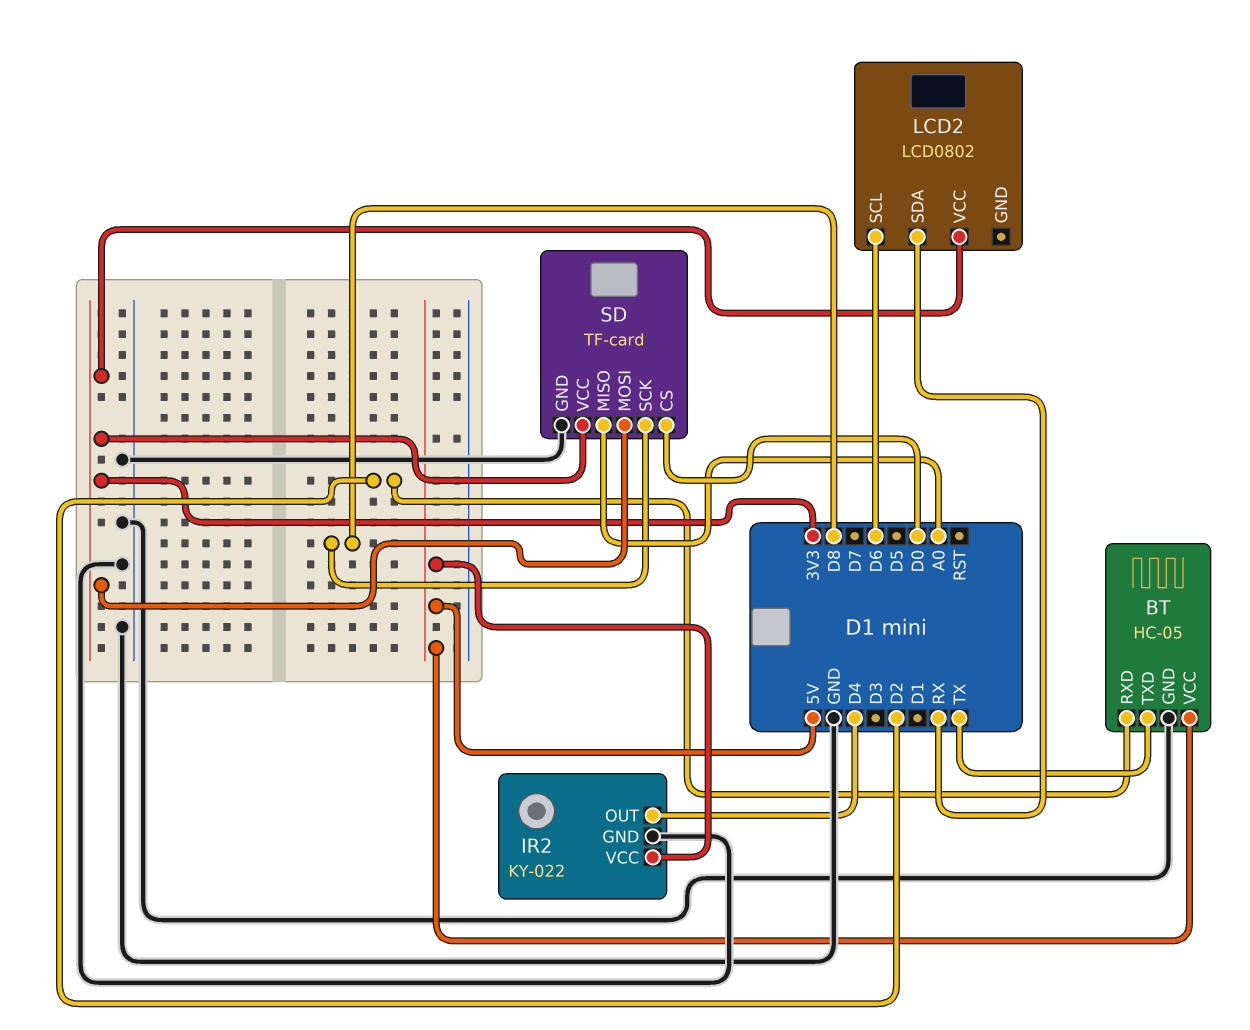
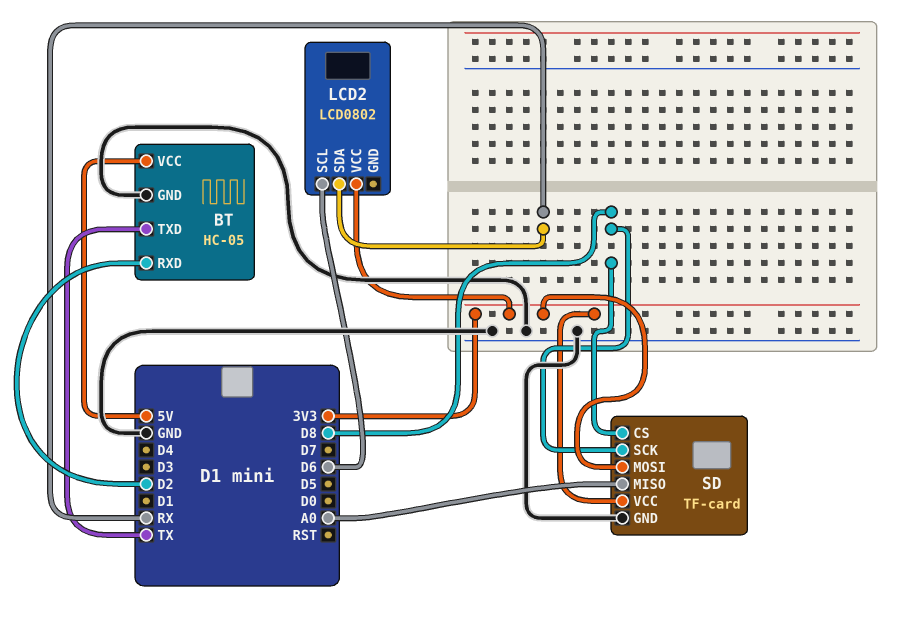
IR2: KY-022 -> none
IR2 pin GND: GND -> none
IR2 pin OUT: D4 -> none
IR2 pin VCC: 5V -> none
SD pin CS: D0 -> D8

